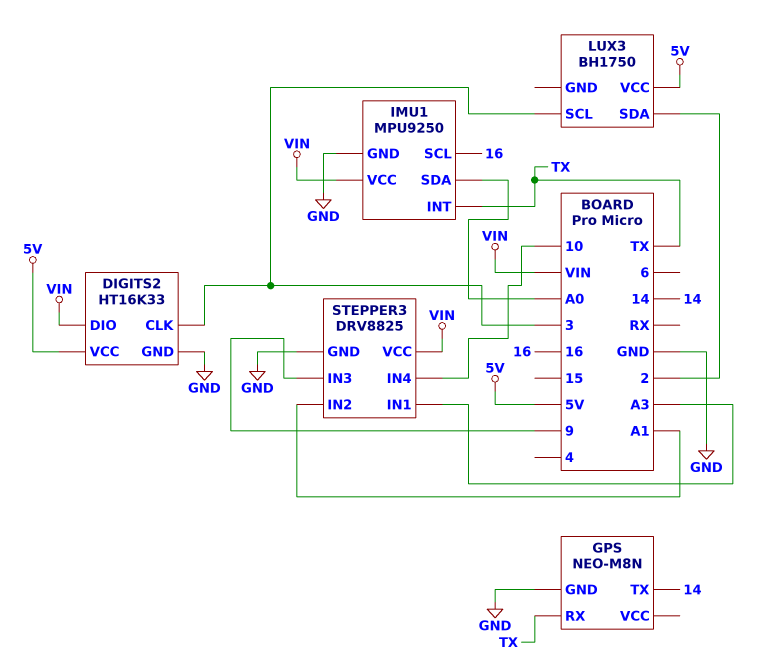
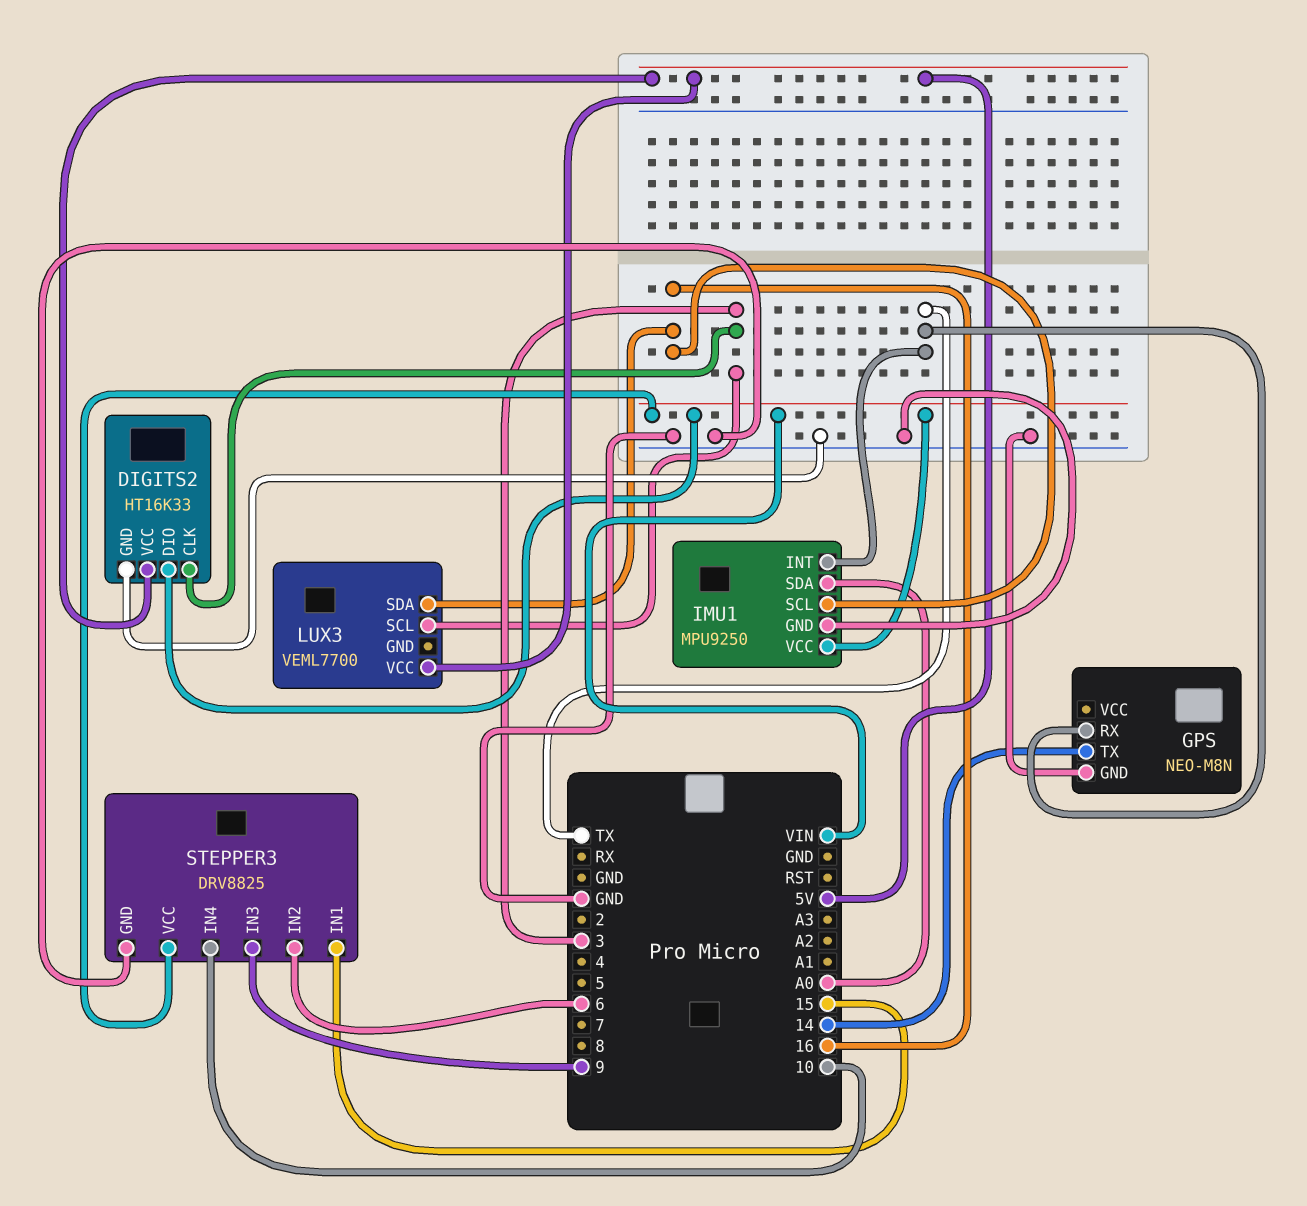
LUX3: BH1750 -> VEML7700
LUX3 pin SDA: 2 -> 16
STEPPER3 pin IN1: A3 -> 15
STEPPER3 pin IN2: A1 -> 6

